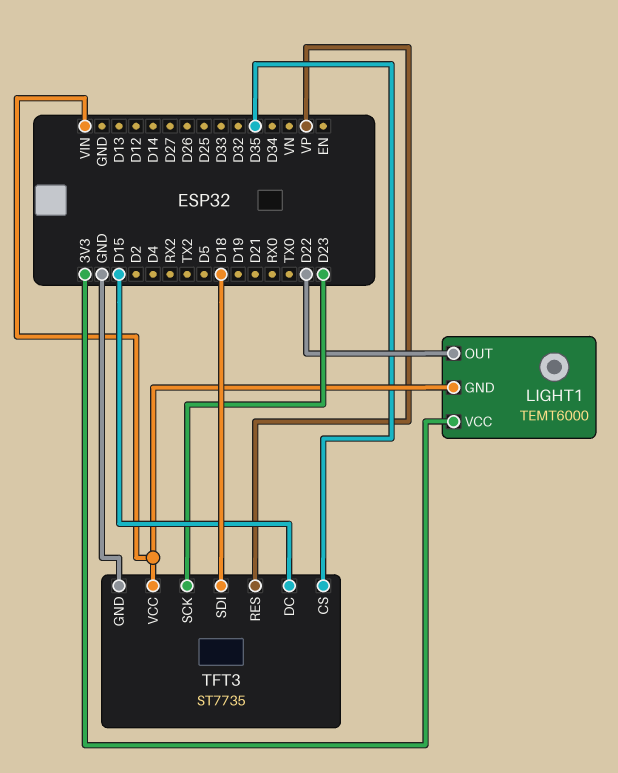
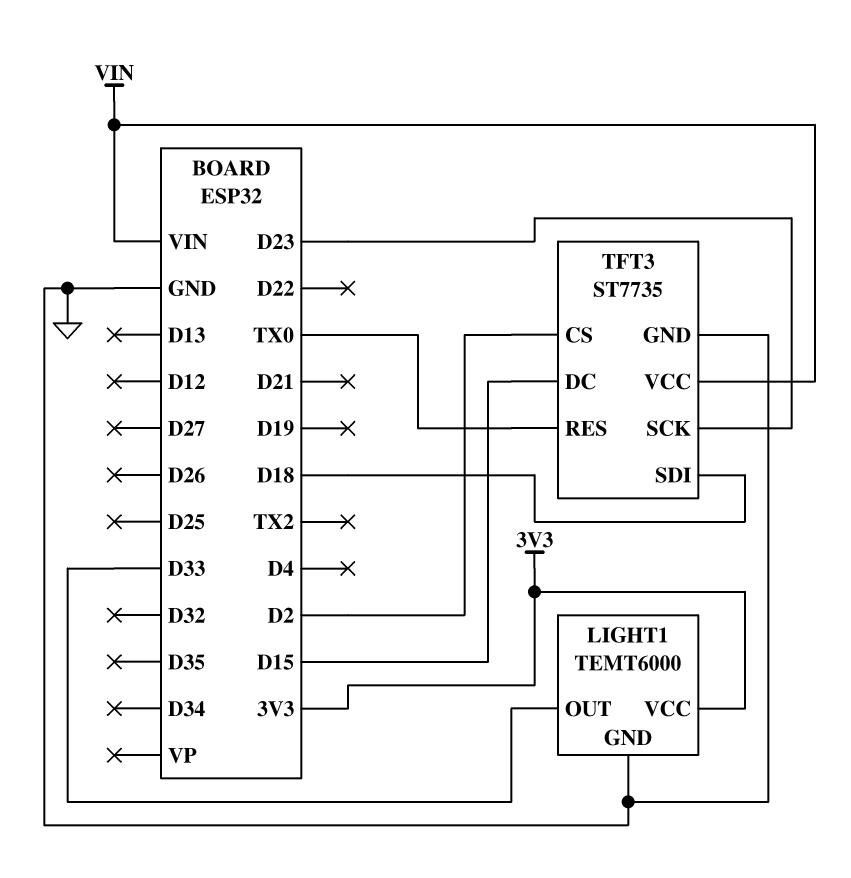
LIGHT1 pin GND: VIN -> GND
LIGHT1 pin OUT: D22 -> D33
TFT3 pin CS: D35 -> D2
TFT3 pin RES: VP -> TX0

